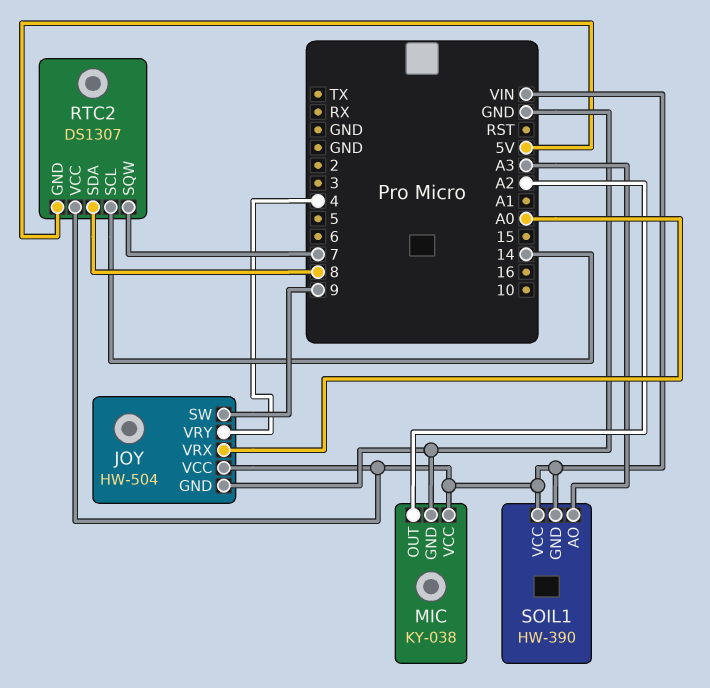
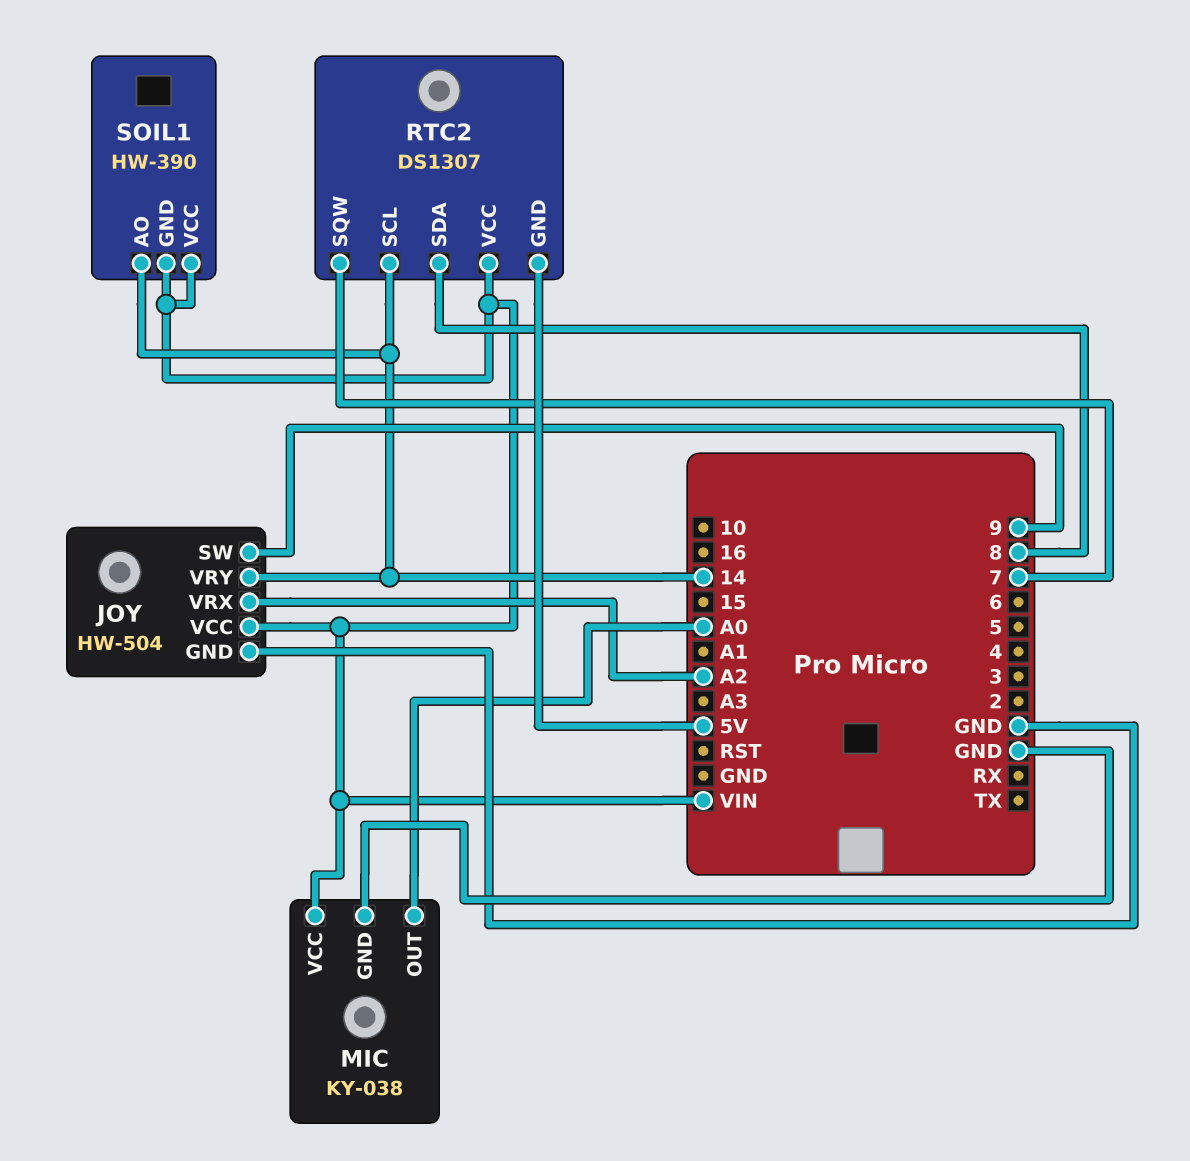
JOY pin VRX: A0 -> A2
JOY pin VRY: 4 -> 14
MIC pin OUT: A2 -> A0
SOIL1 pin AO: A3 -> 14

